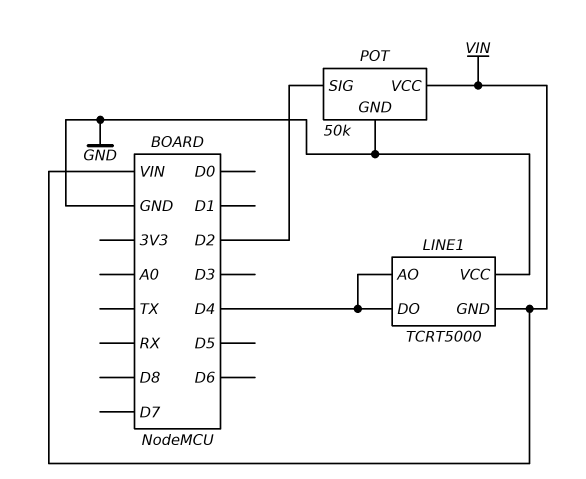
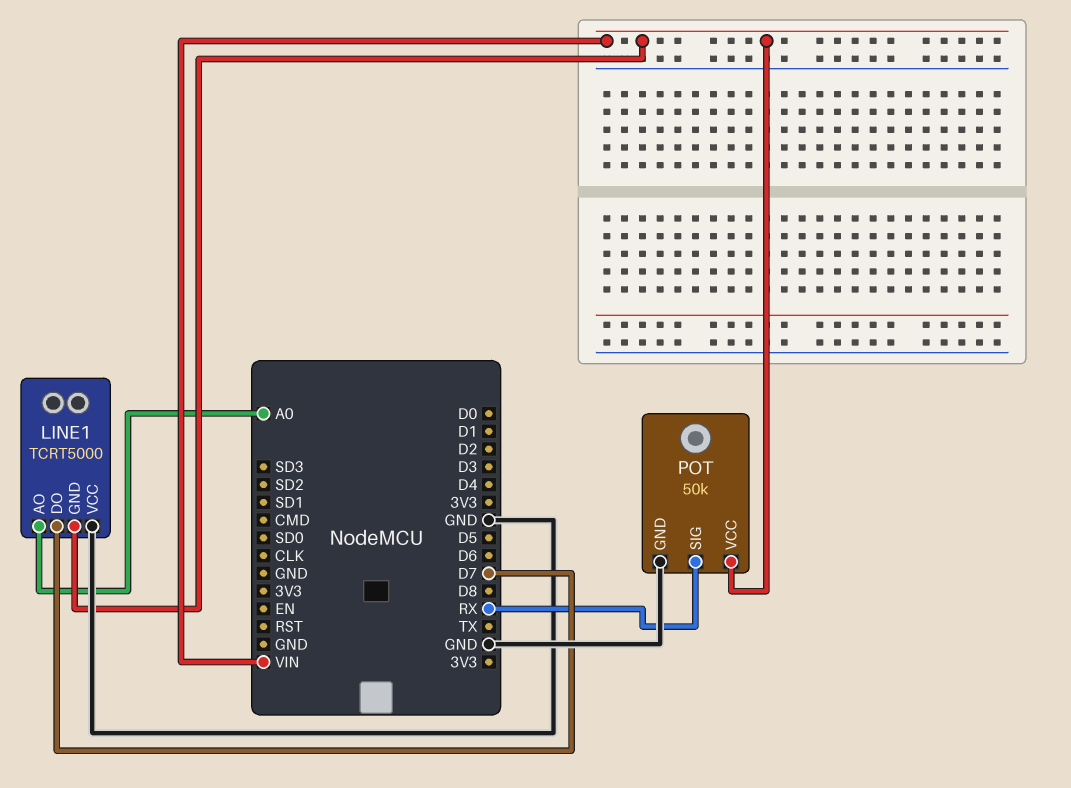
LINE1 pin AO: D4 -> A0
LINE1 pin DO: D4 -> D7
POT pin SIG: D2 -> RX

